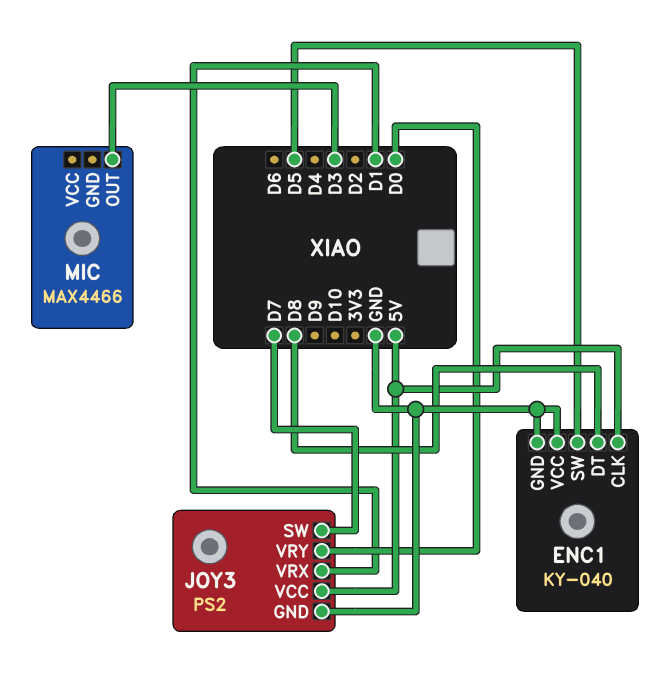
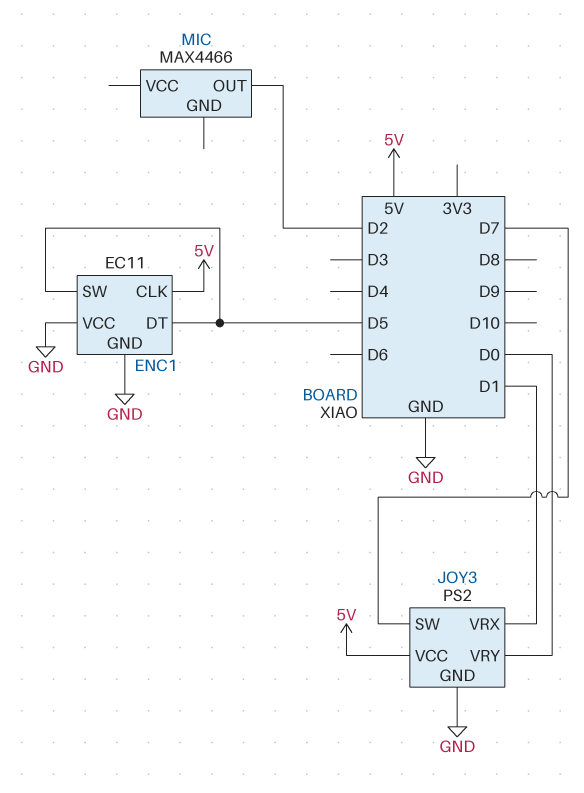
ENC1: KY-040 -> EC11
ENC1 pin DT: D8 -> D5
MIC pin OUT: D3 -> D2

